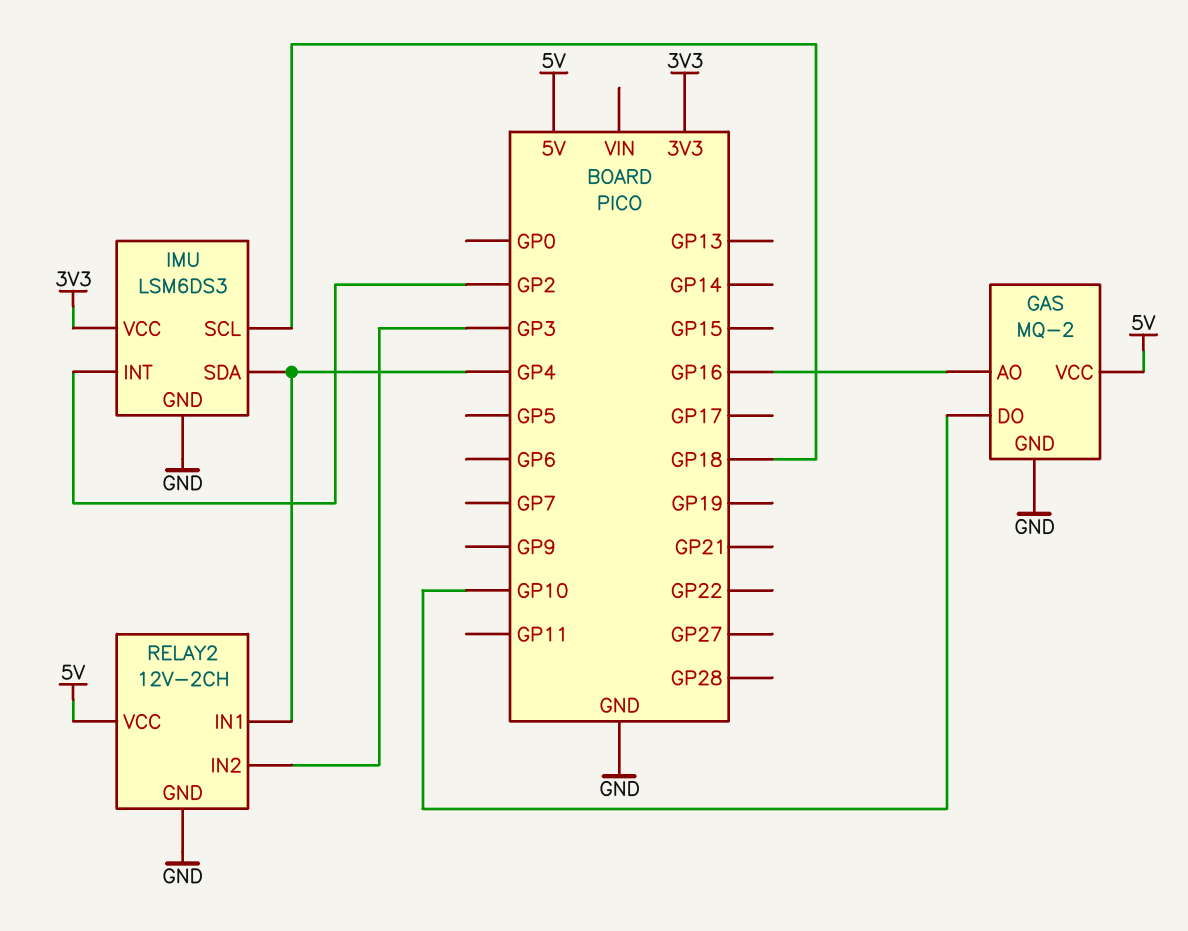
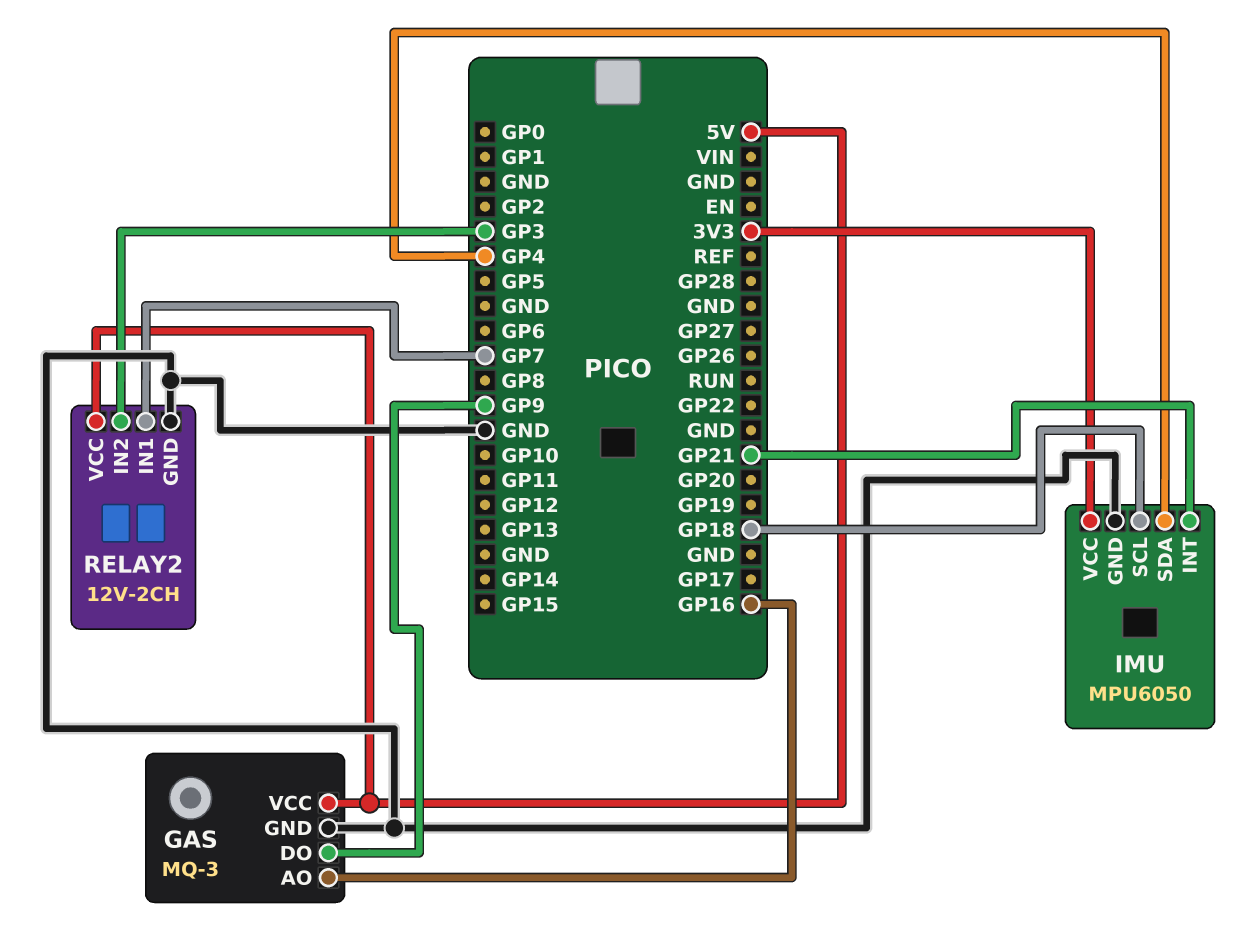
GAS: MQ-2 -> MQ-3
GAS pin DO: GP10 -> GP9
IMU: LSM6DS3 -> MPU6050
IMU pin INT: GP2 -> GP21
RELAY2 pin IN1: GP4 -> GP7

